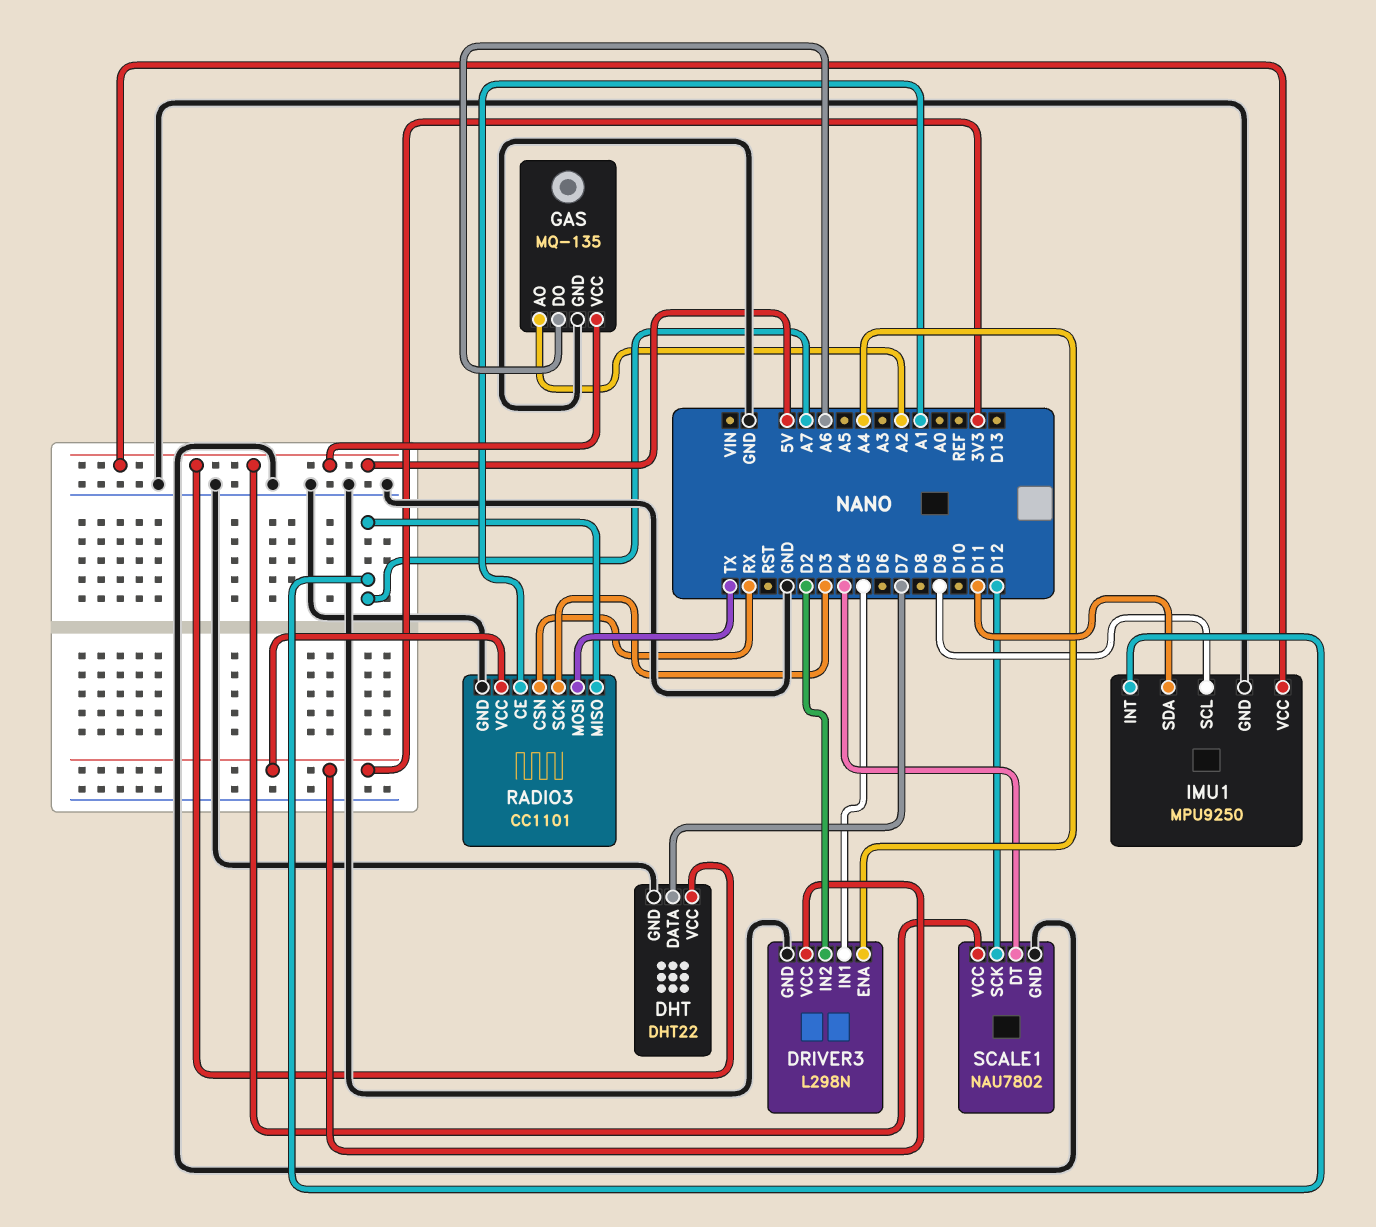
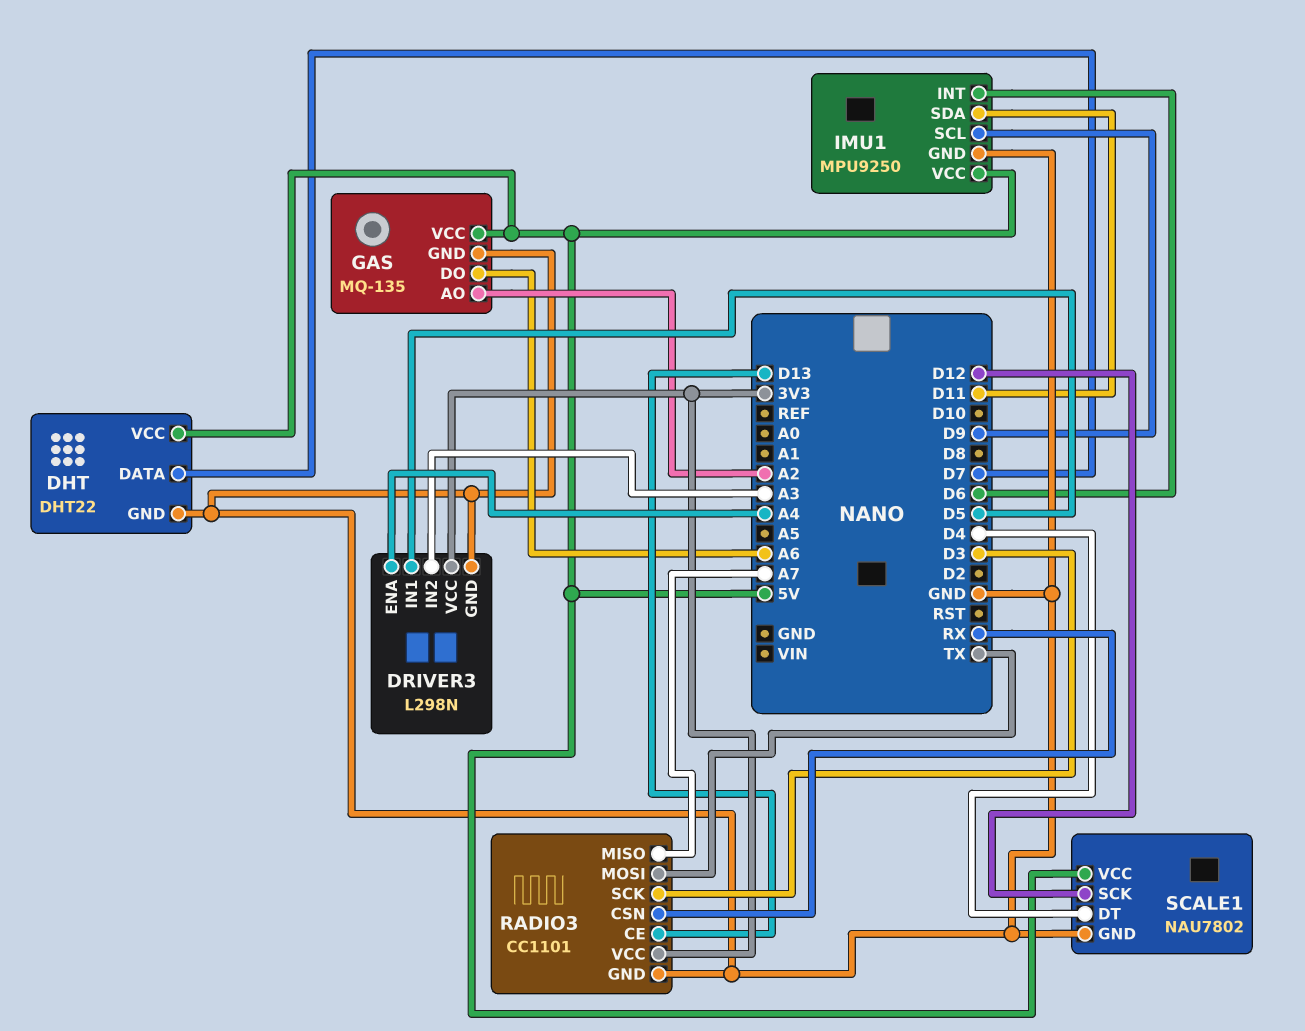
DRIVER3 pin IN2: D2 -> A3
IMU1 pin INT: A7 -> D6
RADIO3 pin CE: A1 -> D13

